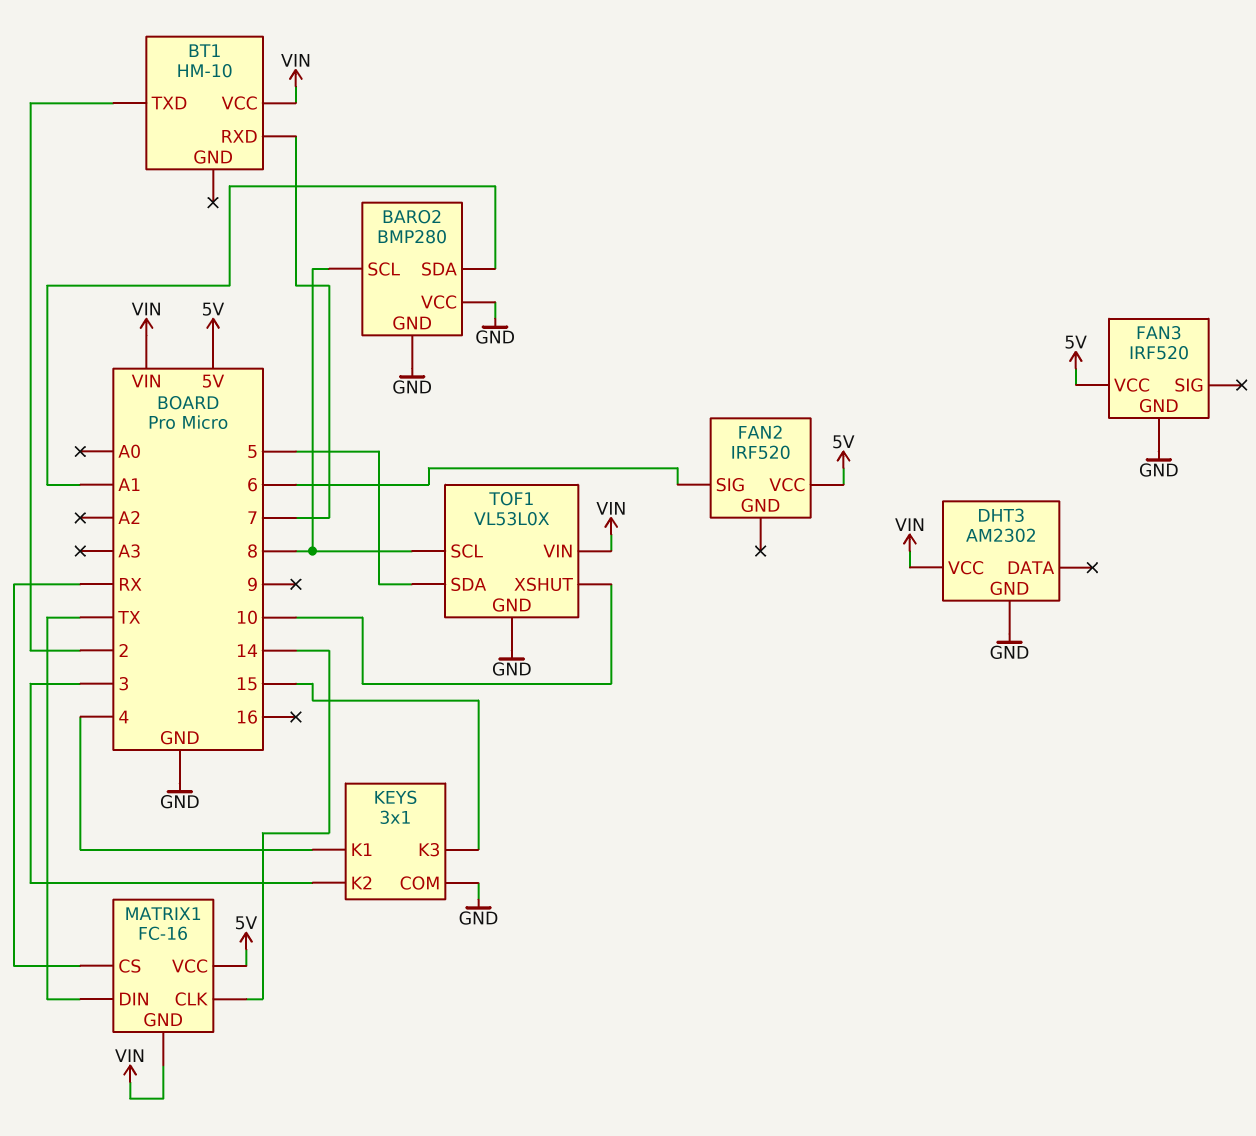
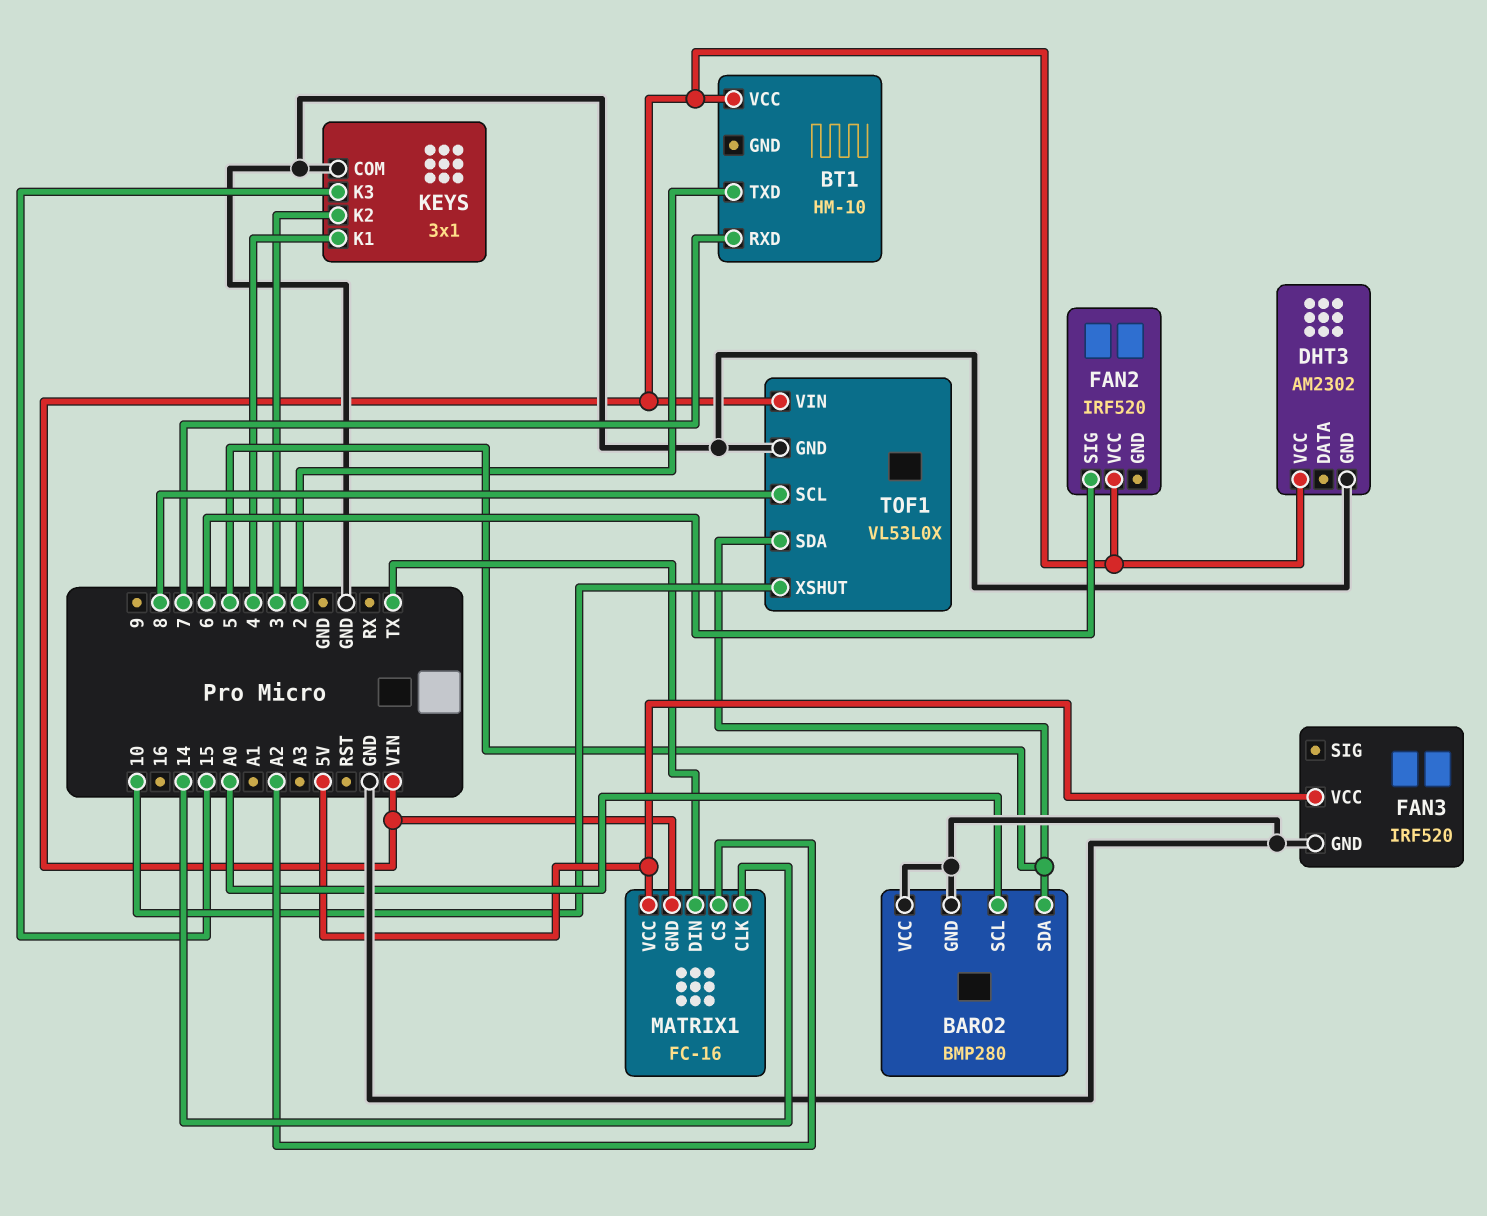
BARO2 pin SCL: 8 -> A0
BARO2 pin SDA: A1 -> 5
FAN2 pin VCC: 5V -> VIN
MATRIX1 pin CS: RX -> A2

